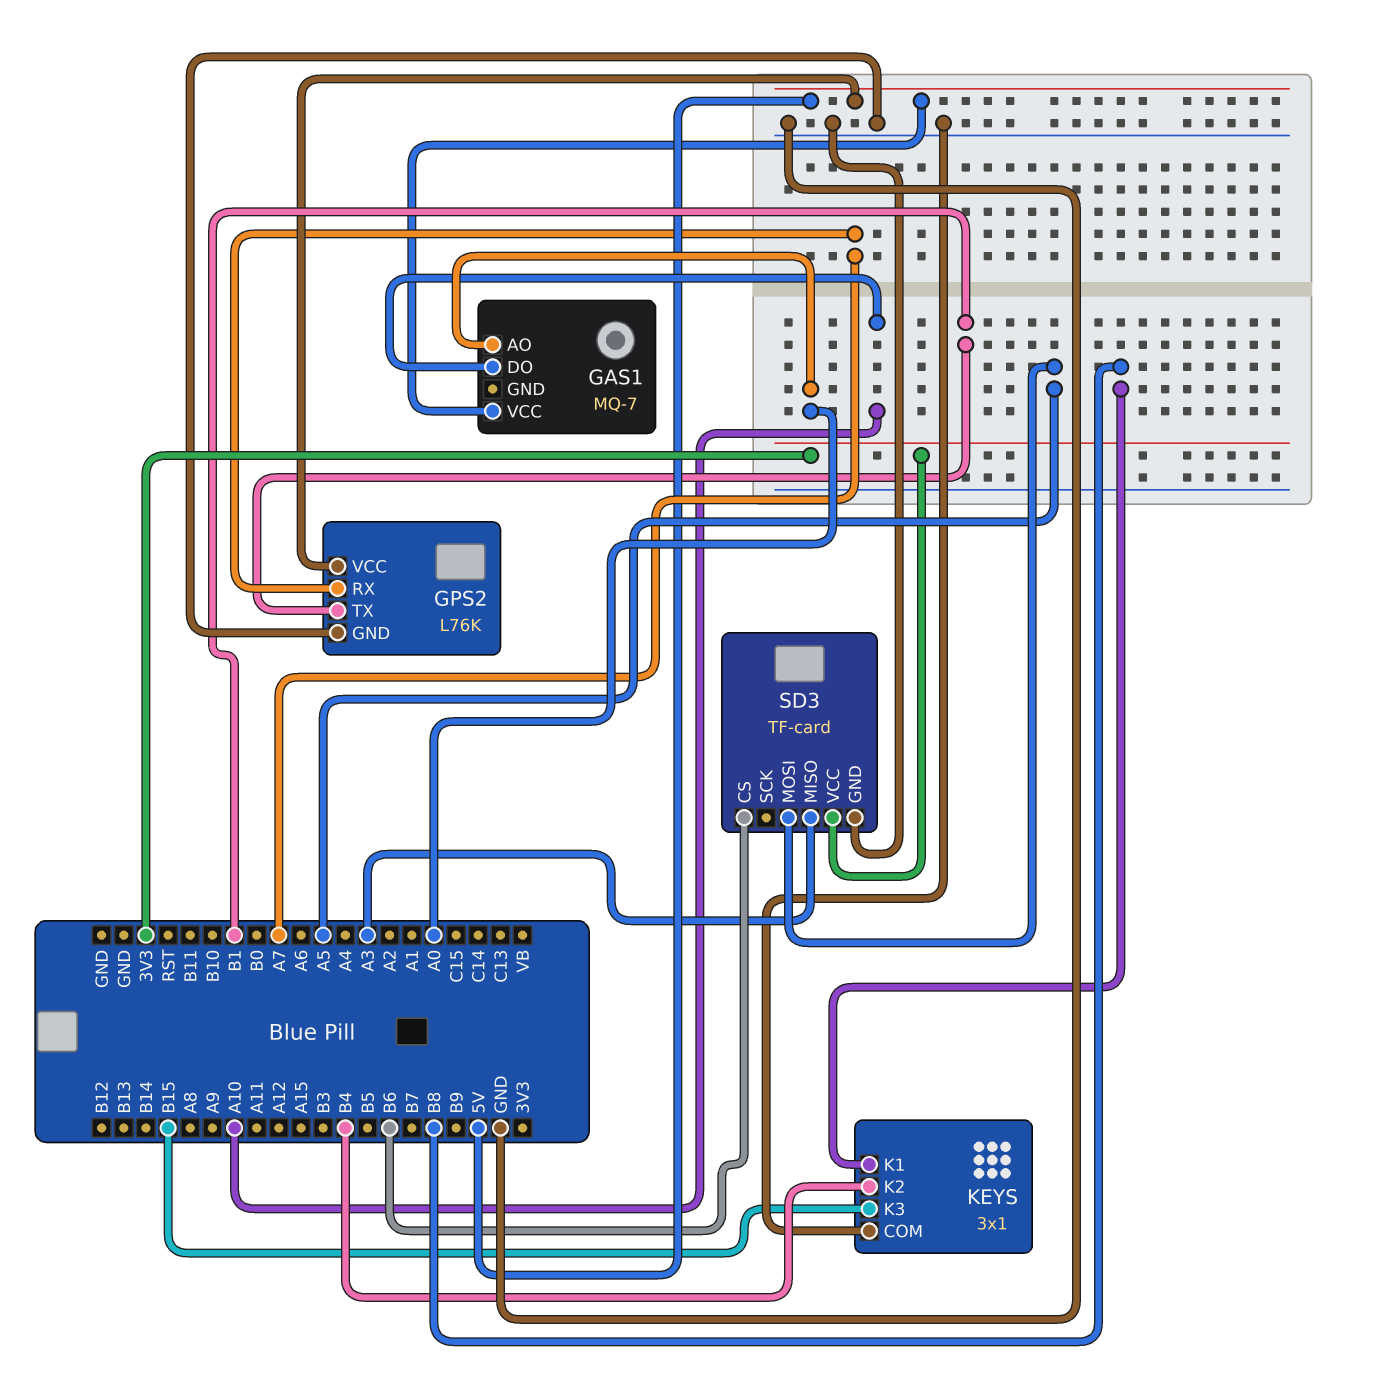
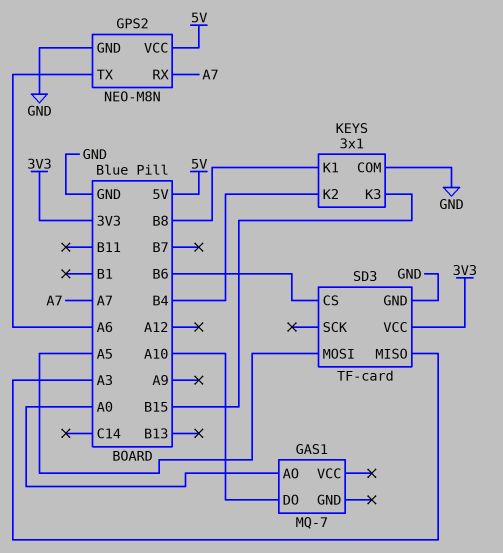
GAS1 pin VCC: 5V -> none
GPS2: L76K -> NEO-M8N
GPS2 pin TX: B1 -> A6

